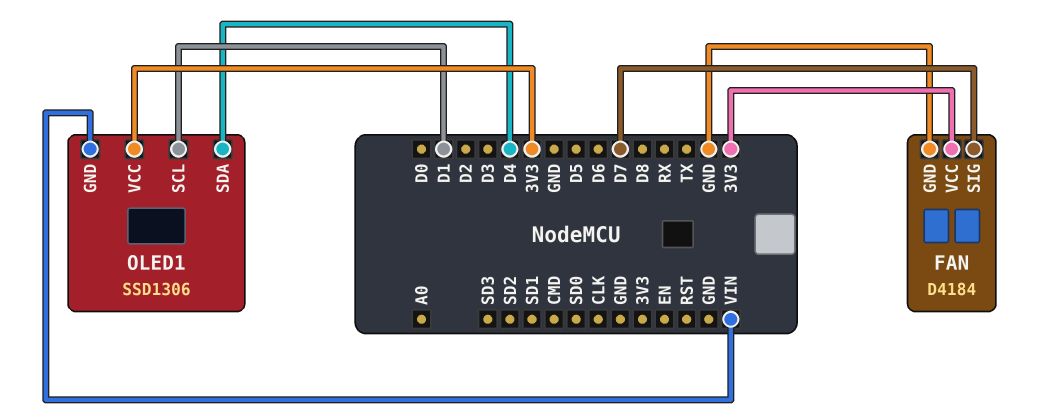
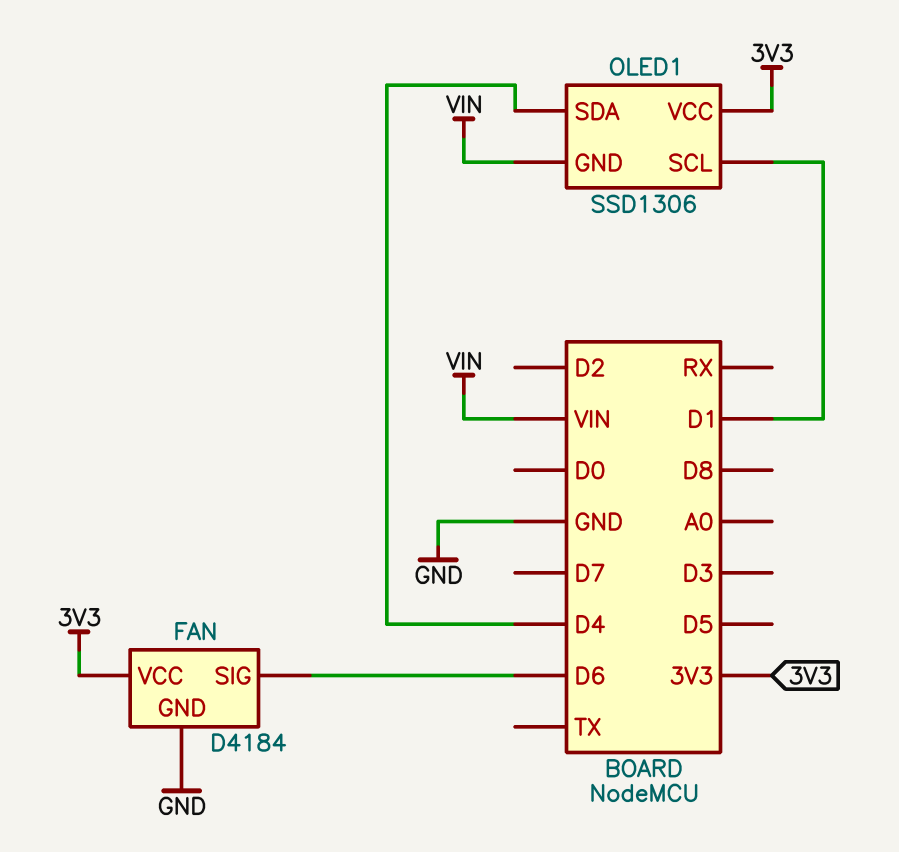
FAN pin SIG: D7 -> D6

